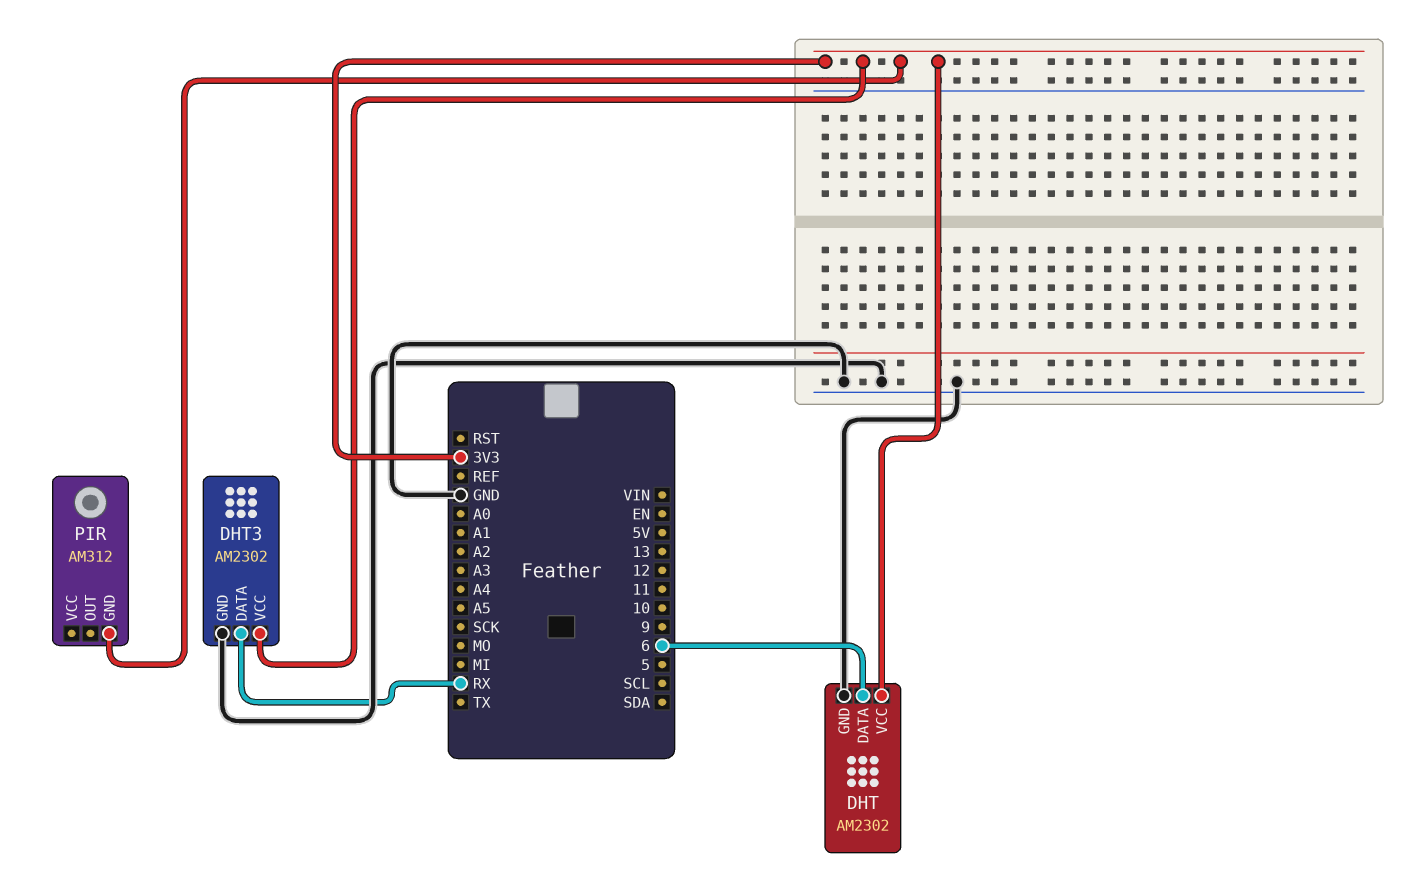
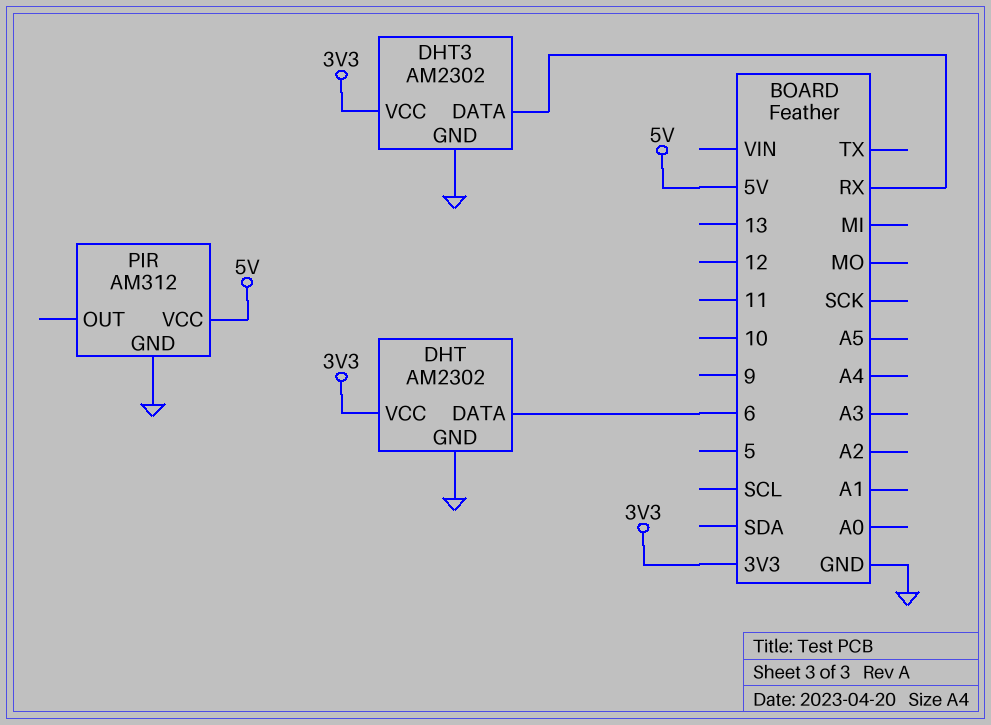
PIR pin GND: 3V3 -> GND
PIR pin VCC: none -> 5V

